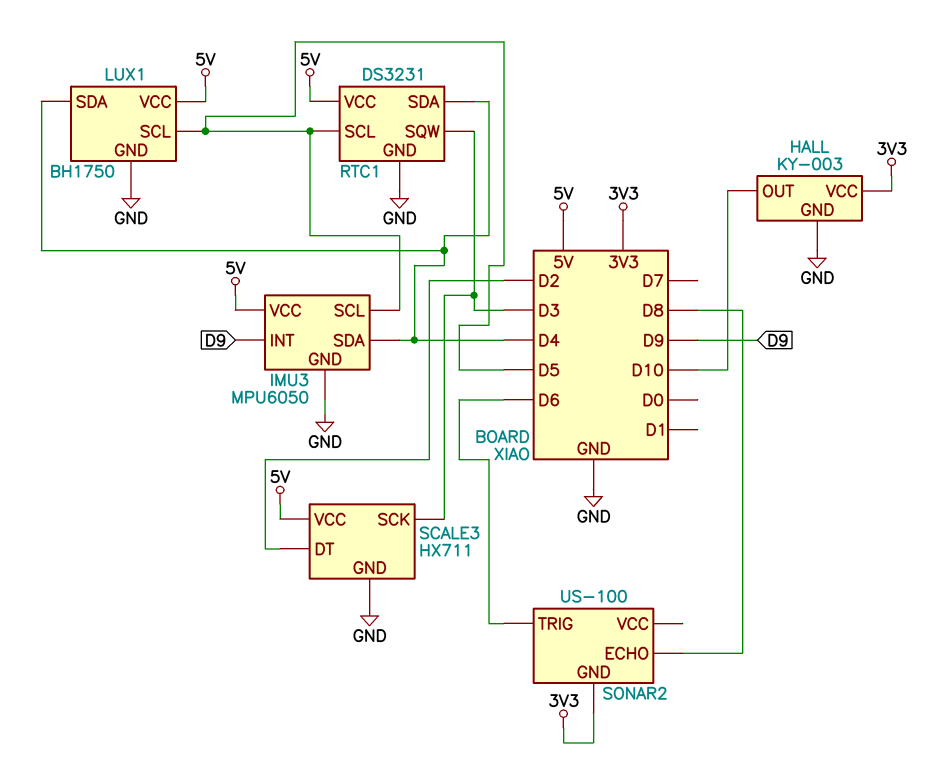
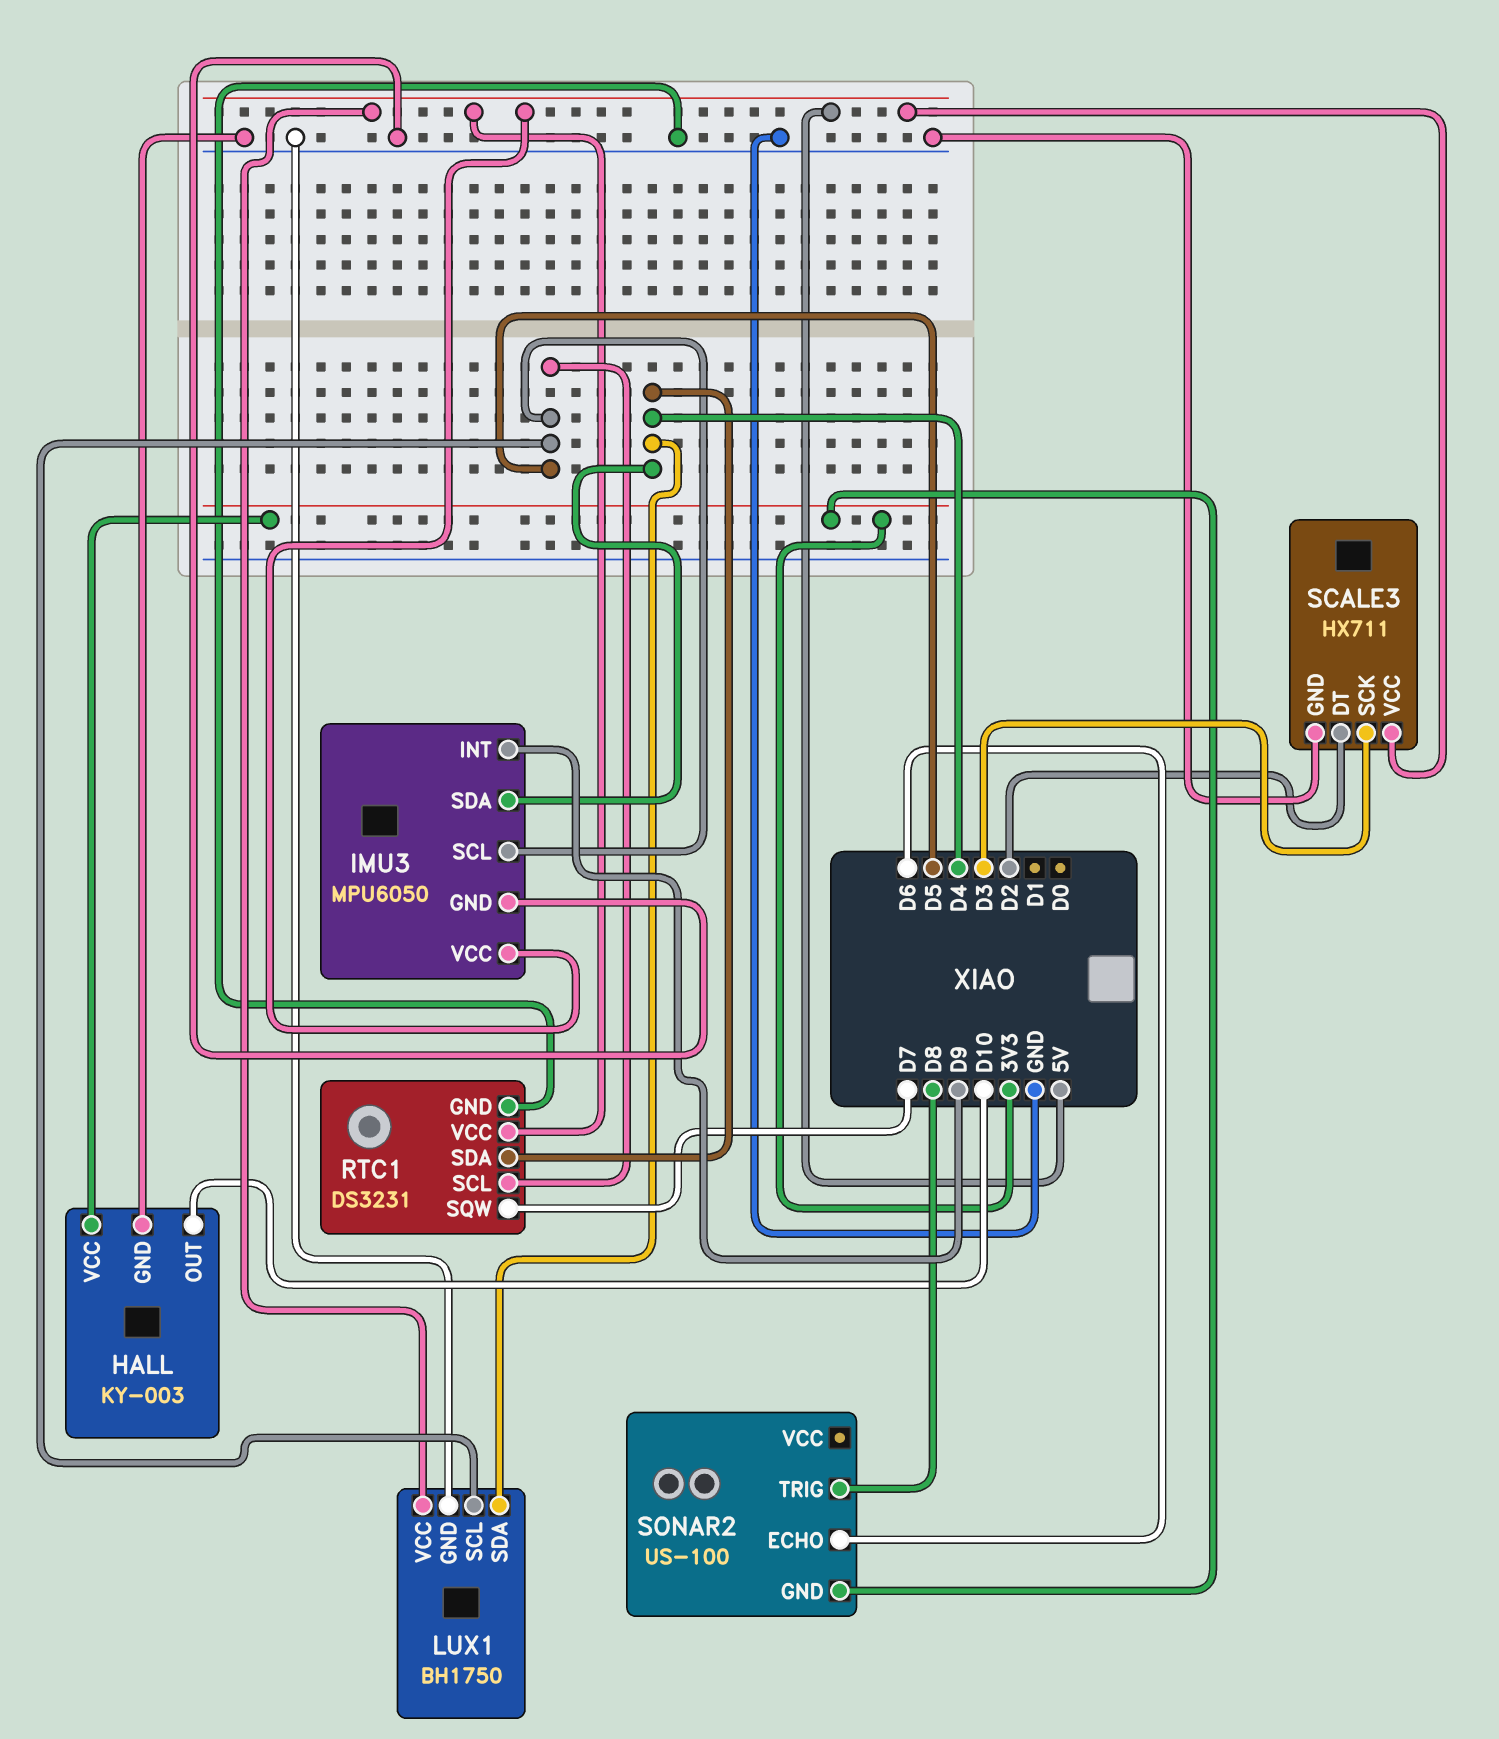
RTC1 pin SQW: D3 -> D7
SONAR2 pin ECHO: D8 -> D6
SONAR2 pin TRIG: D6 -> D8

